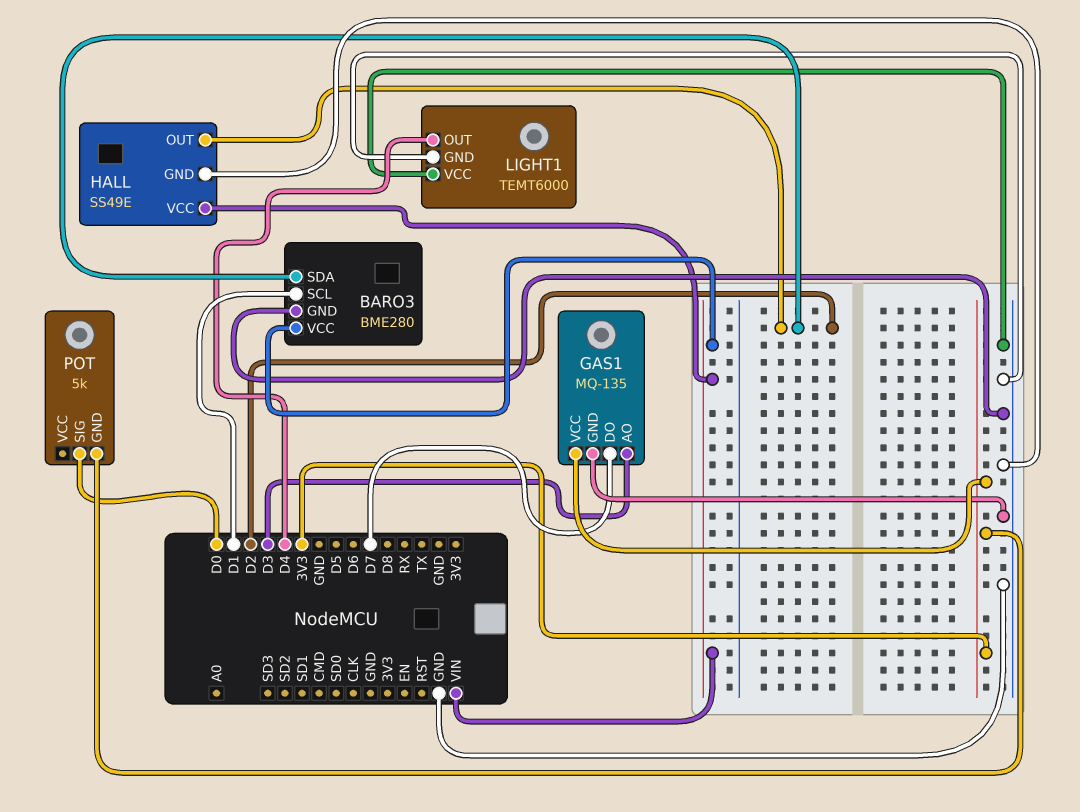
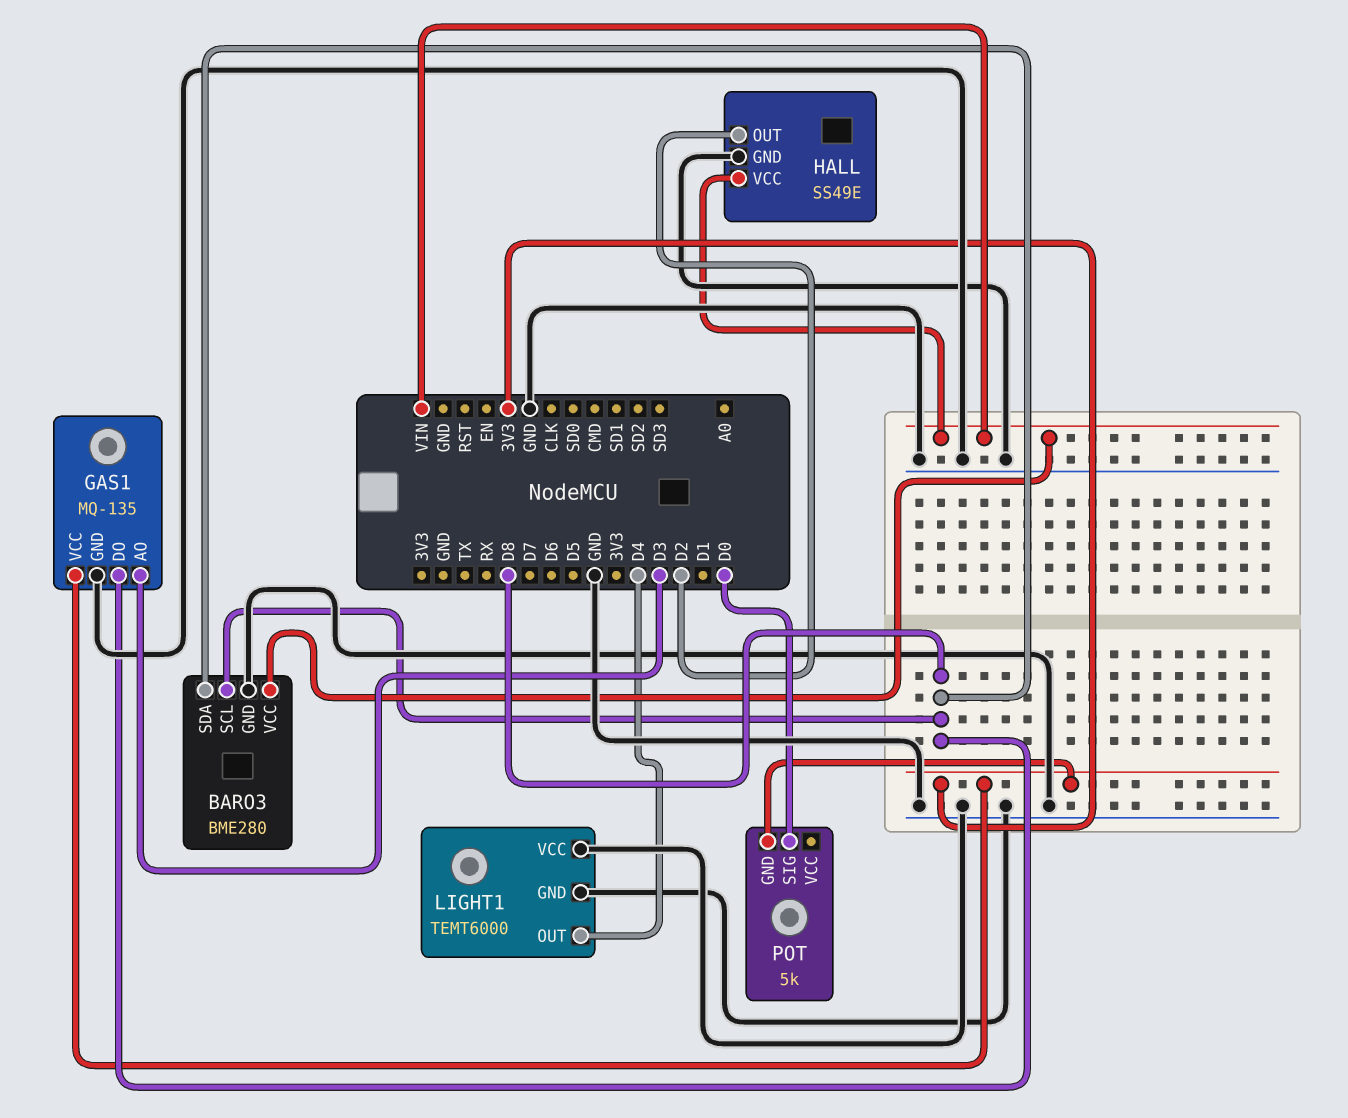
BARO3 pin SCL: D1 -> D8
BARO3 pin SDA: D2 -> D8
GAS1 pin DO: D7 -> D8

